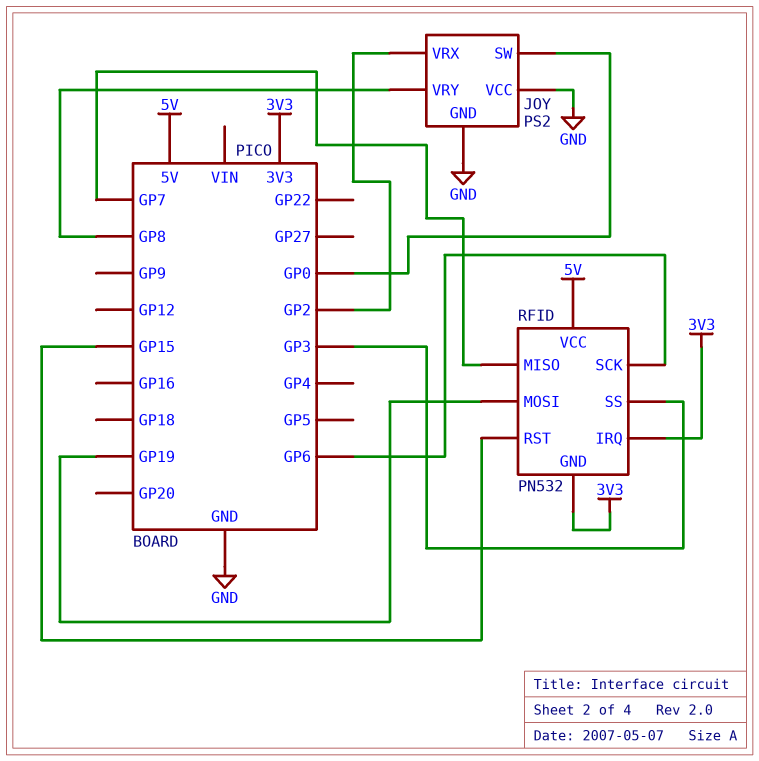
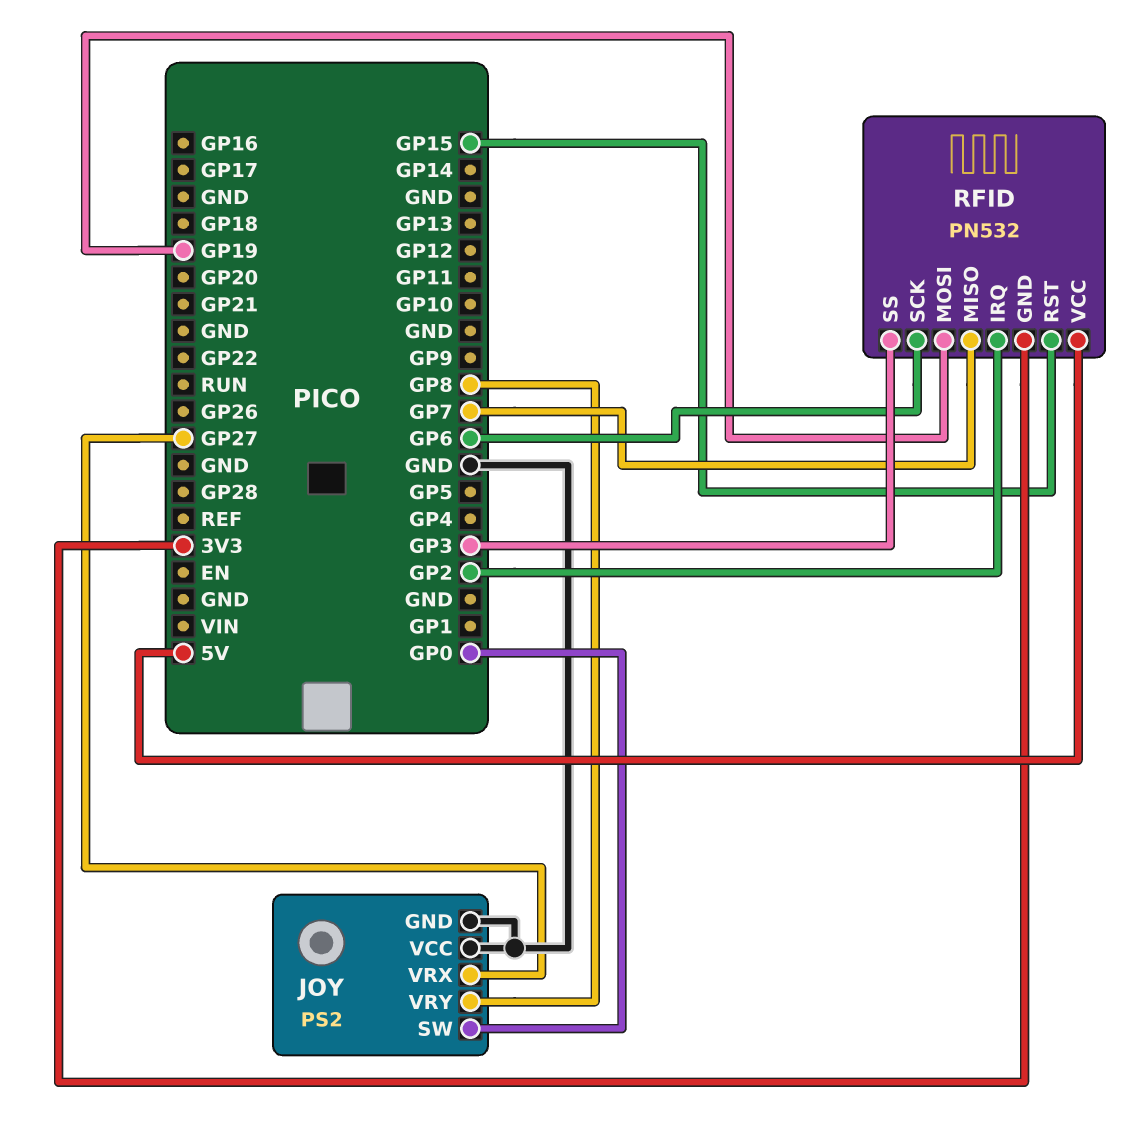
JOY pin VRX: GP2 -> GP27
RFID pin IRQ: 3V3 -> GP2

